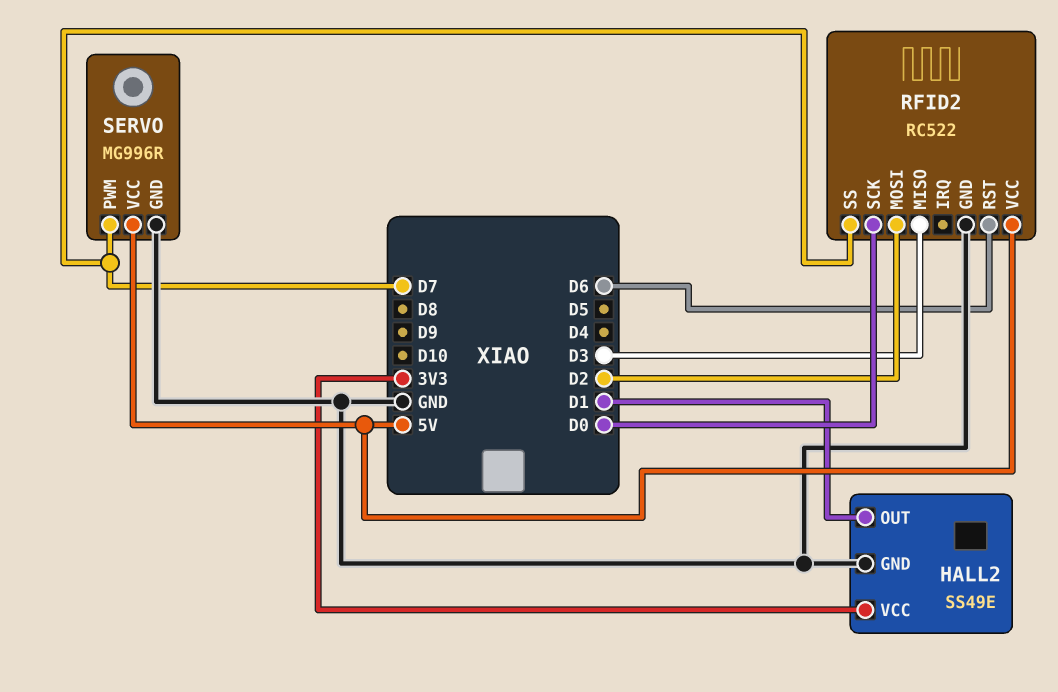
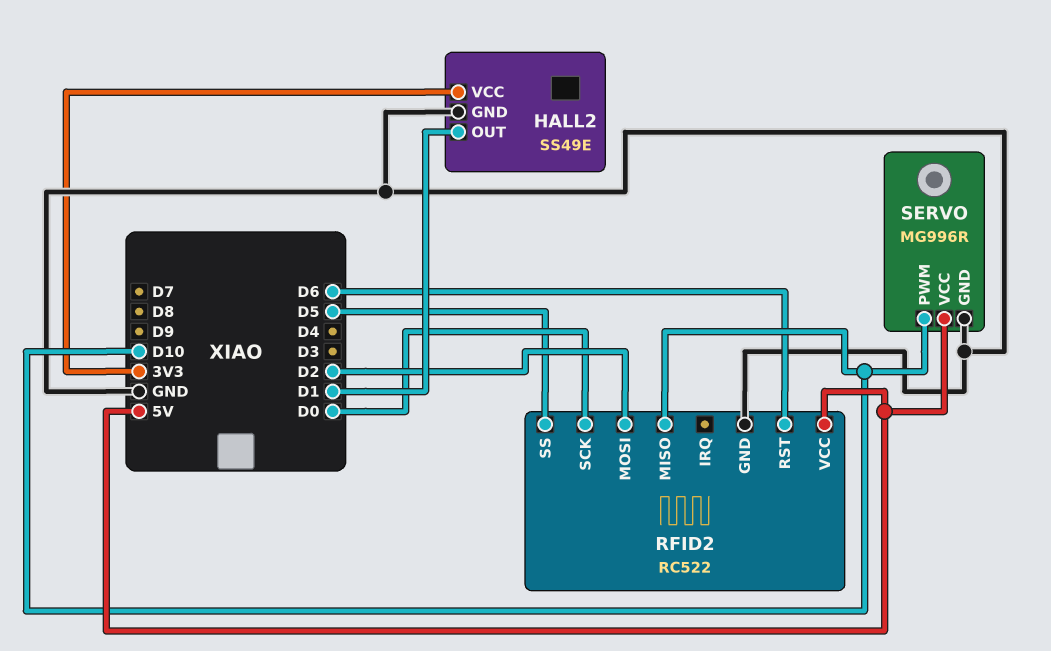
RFID2 pin MISO: D3 -> D10
RFID2 pin SS: D7 -> D5
SERVO pin PWM: D7 -> D10

